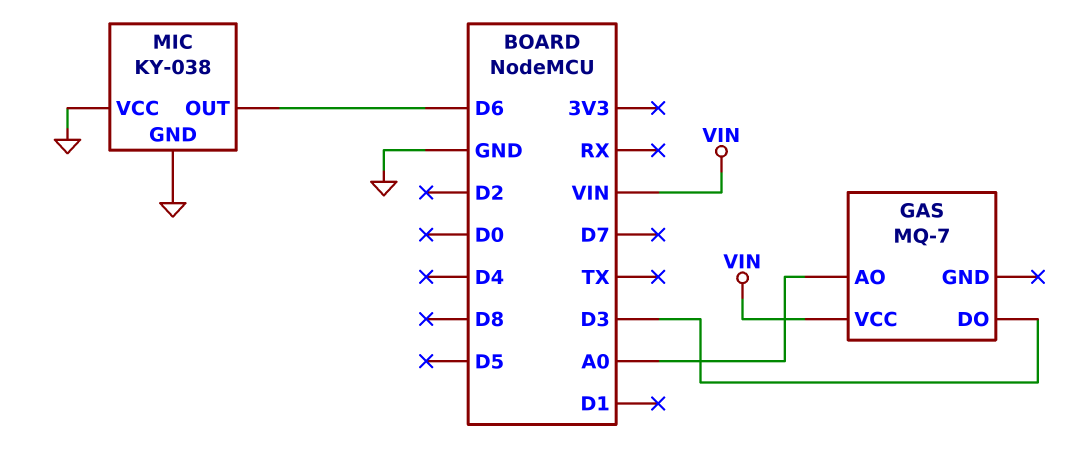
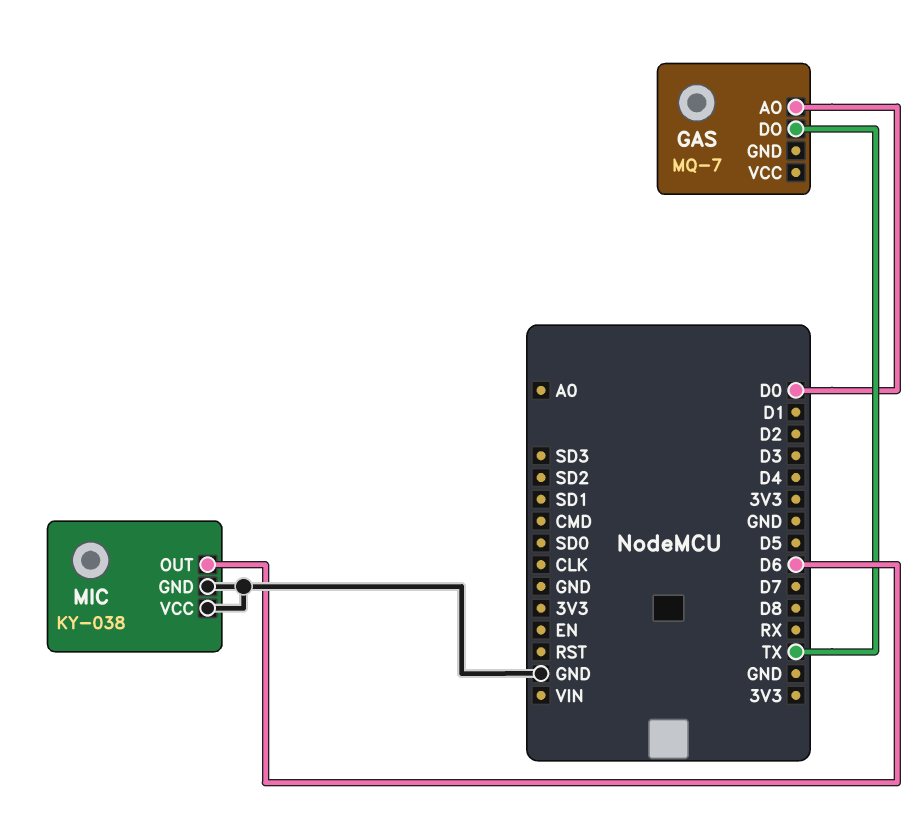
GAS pin AO: A0 -> D0
GAS pin DO: D3 -> TX
GAS pin VCC: VIN -> none

